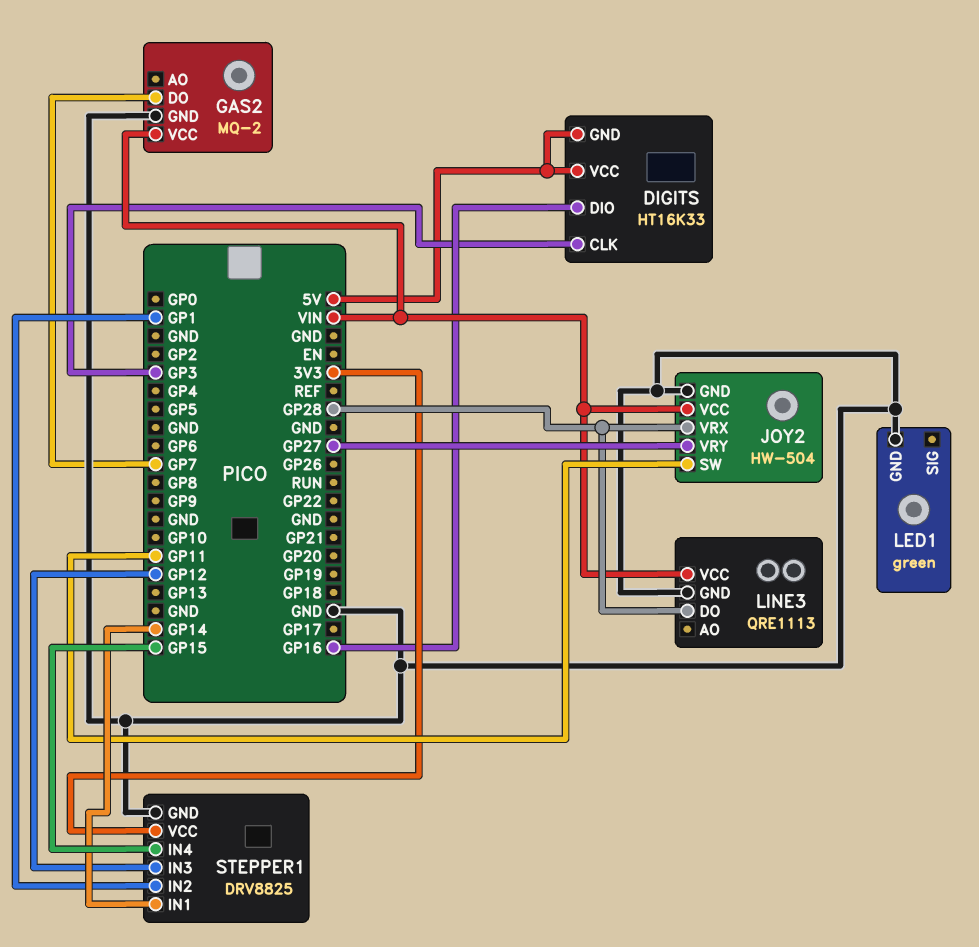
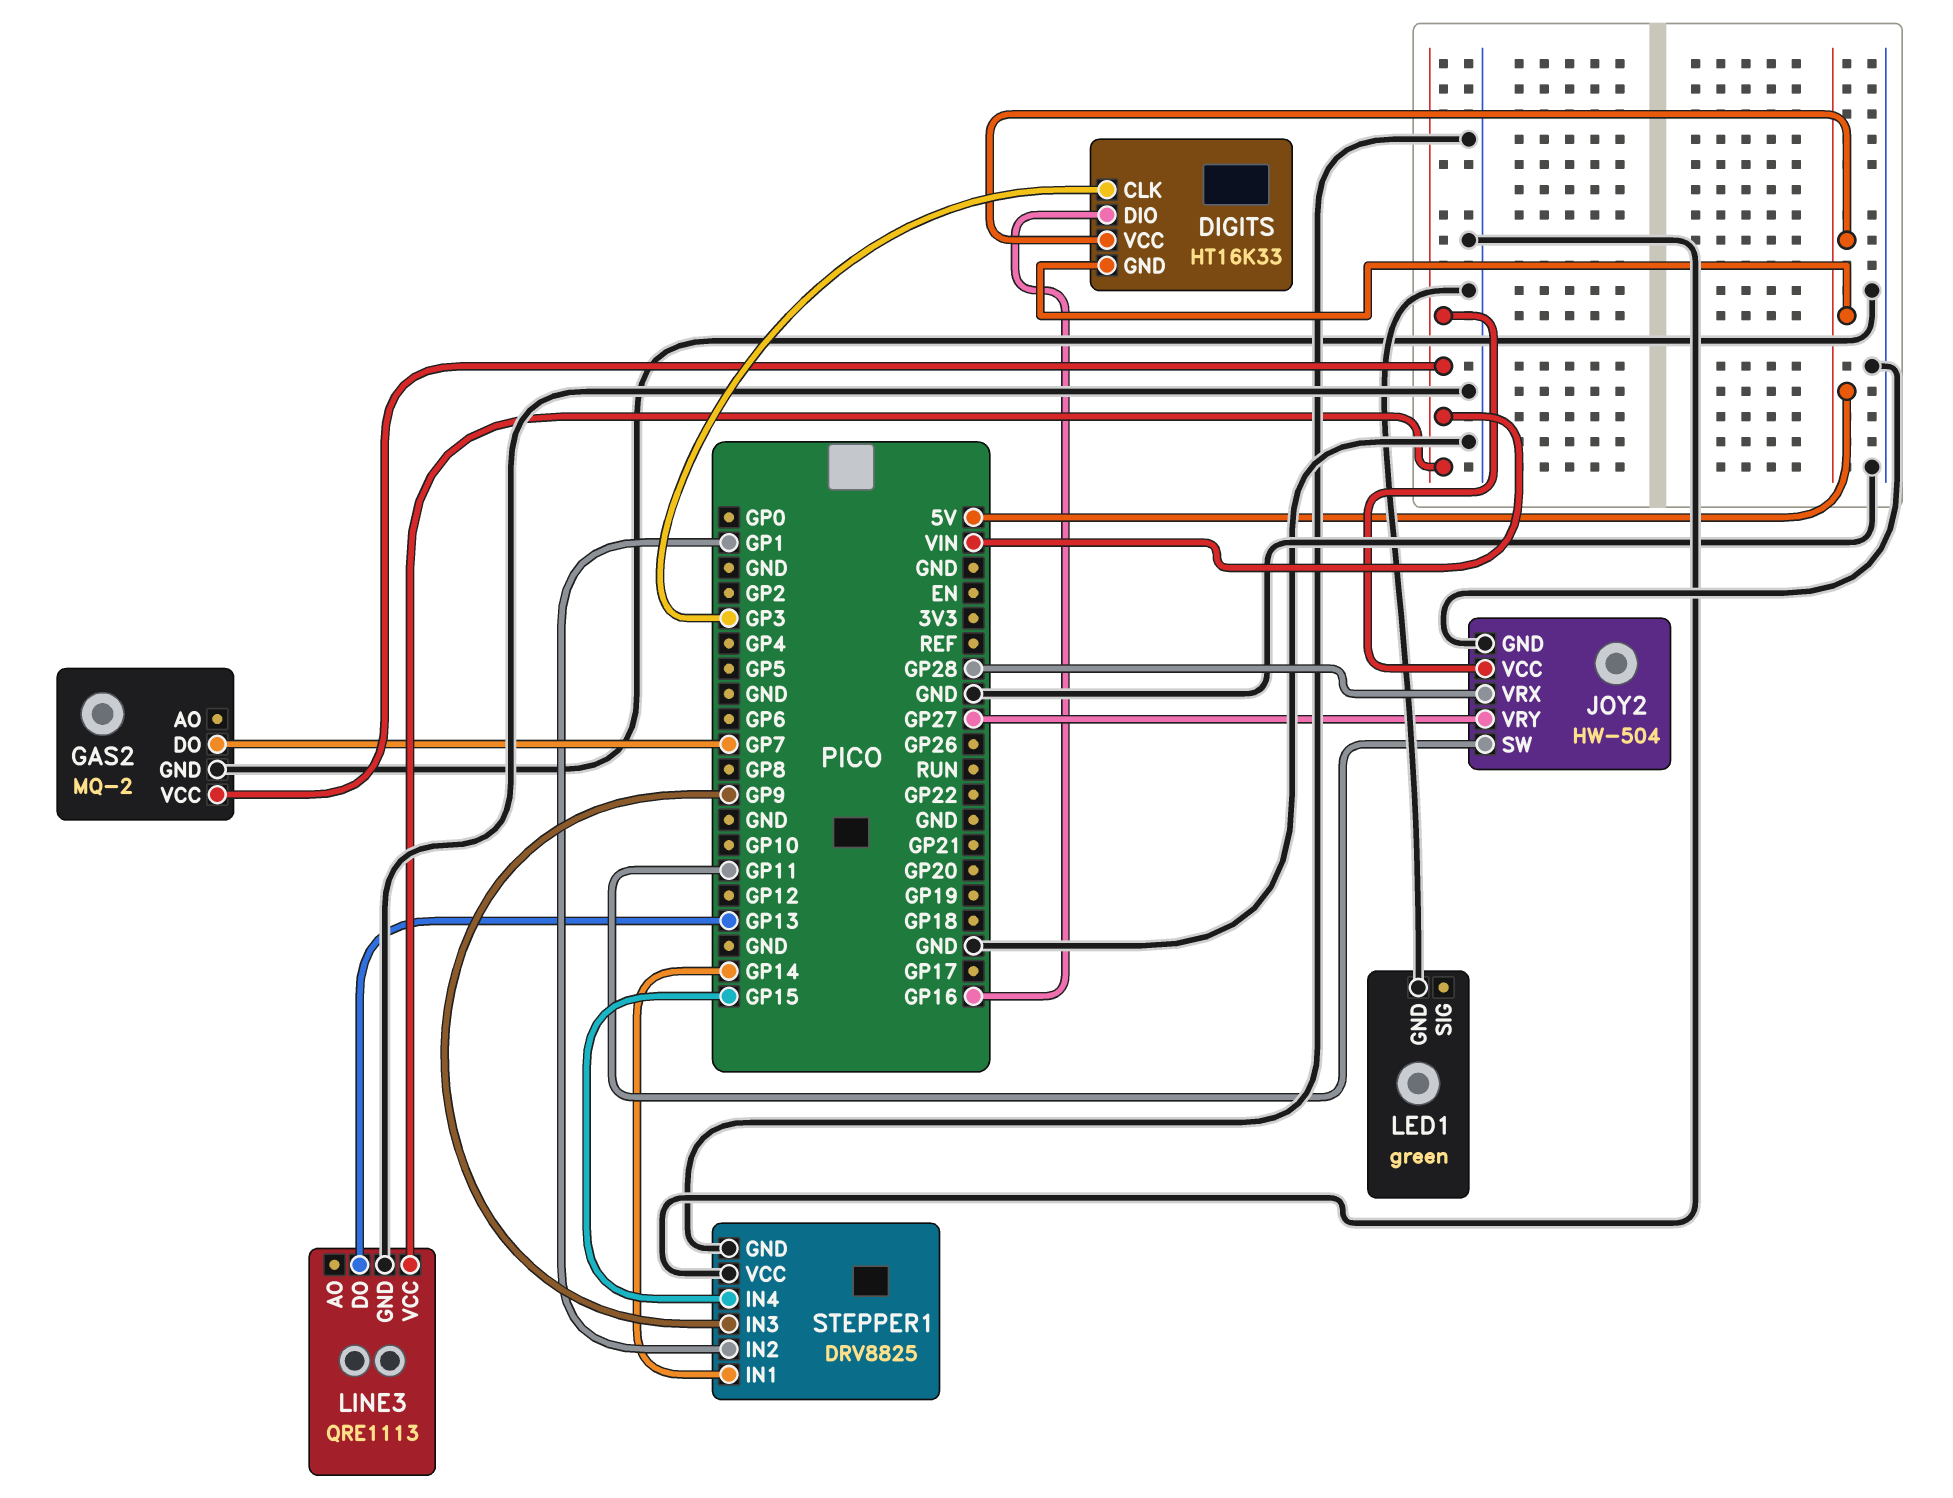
LINE3 pin DO: GP28 -> GP13
STEPPER1 pin IN3: GP12 -> GP9
STEPPER1 pin VCC: 3V3 -> GND

